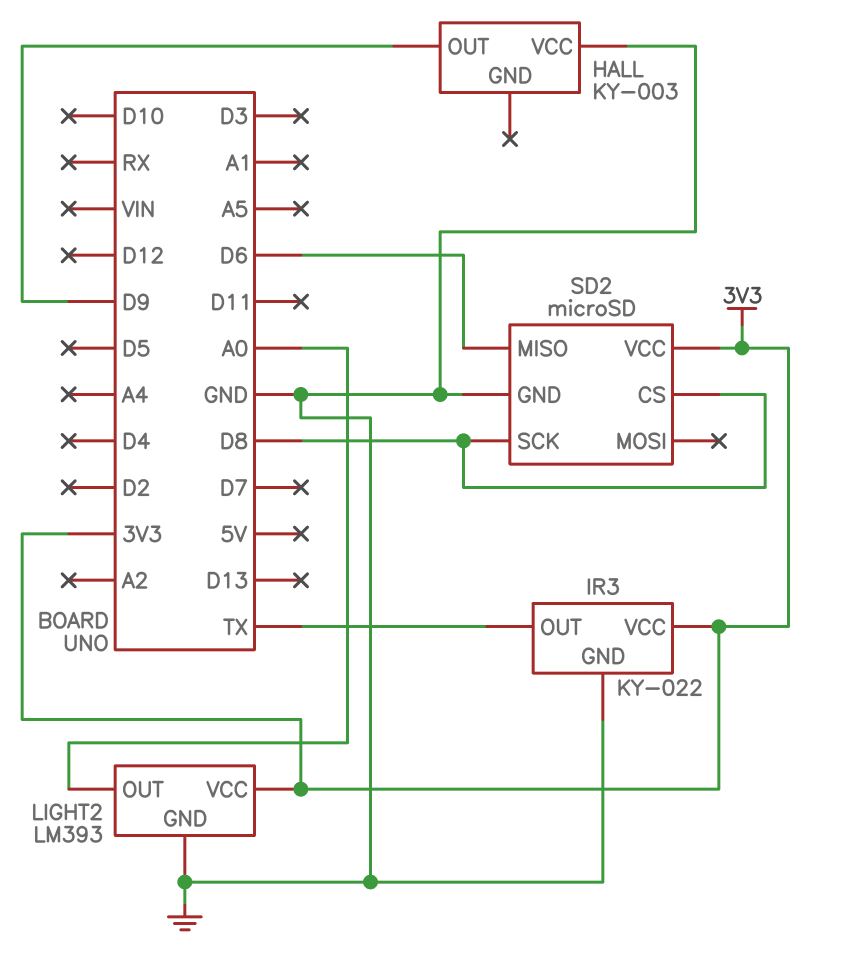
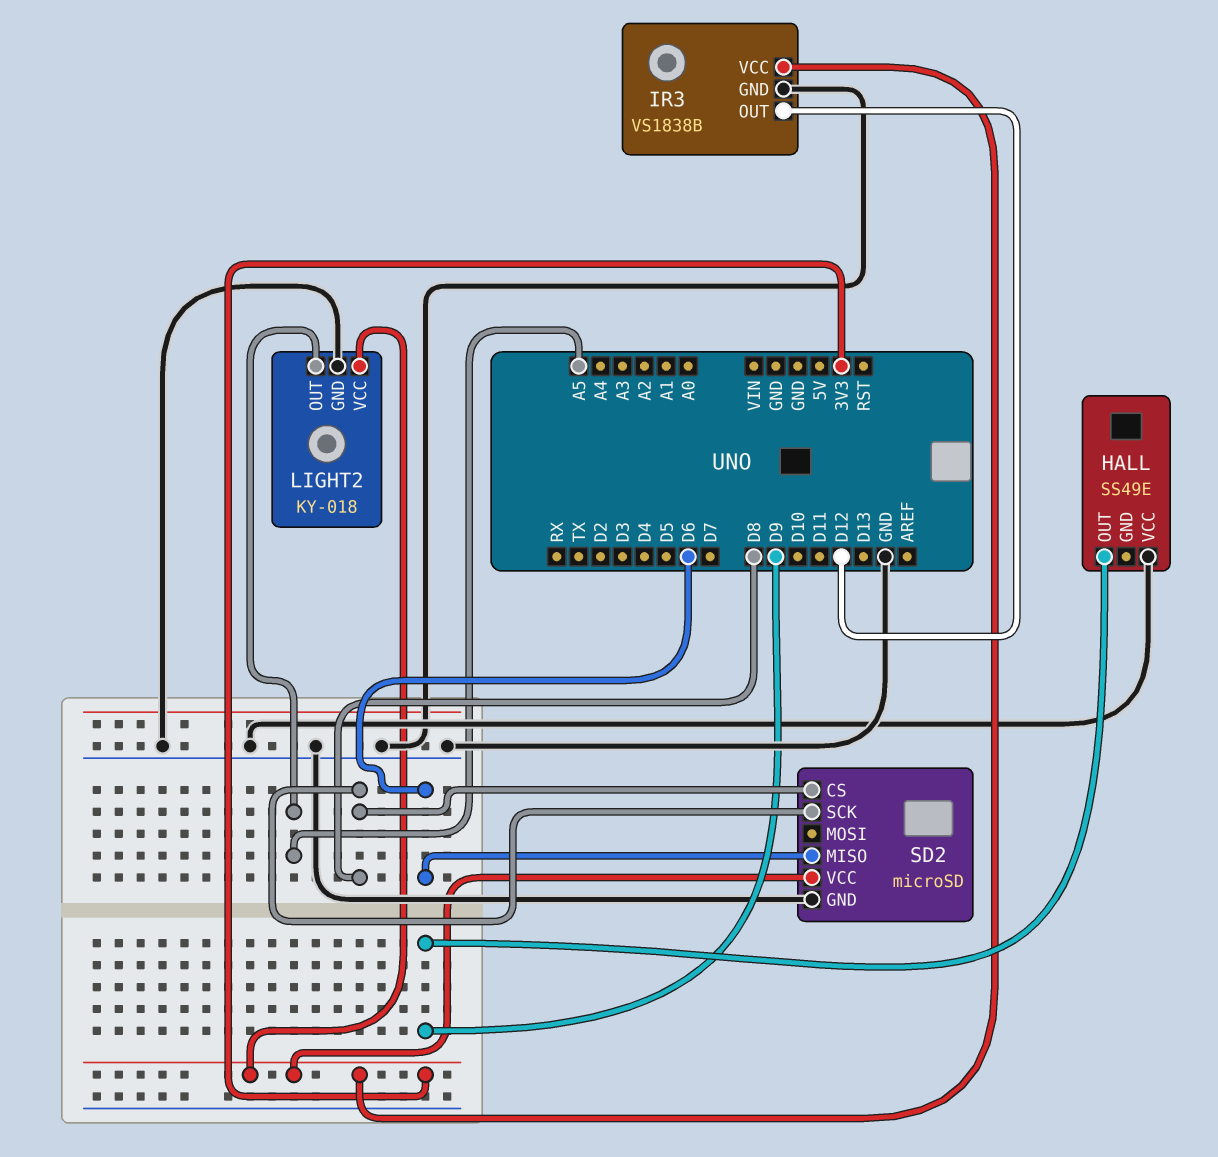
HALL: KY-003 -> SS49E
IR3: KY-022 -> VS1838B
IR3 pin OUT: TX -> D12
LIGHT2: LM393 -> KY-018
LIGHT2 pin OUT: A0 -> A5

